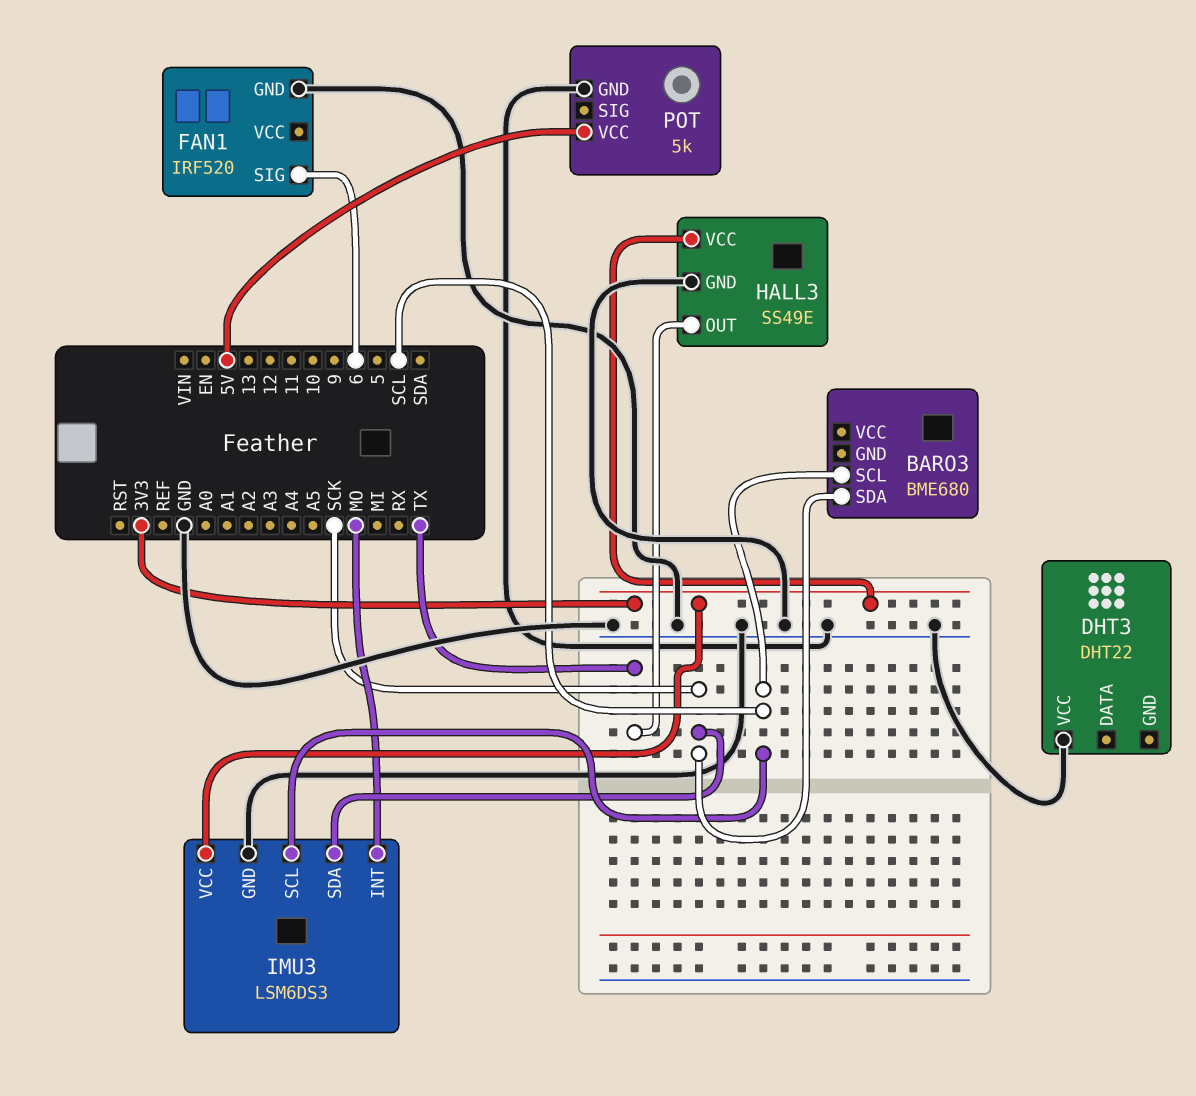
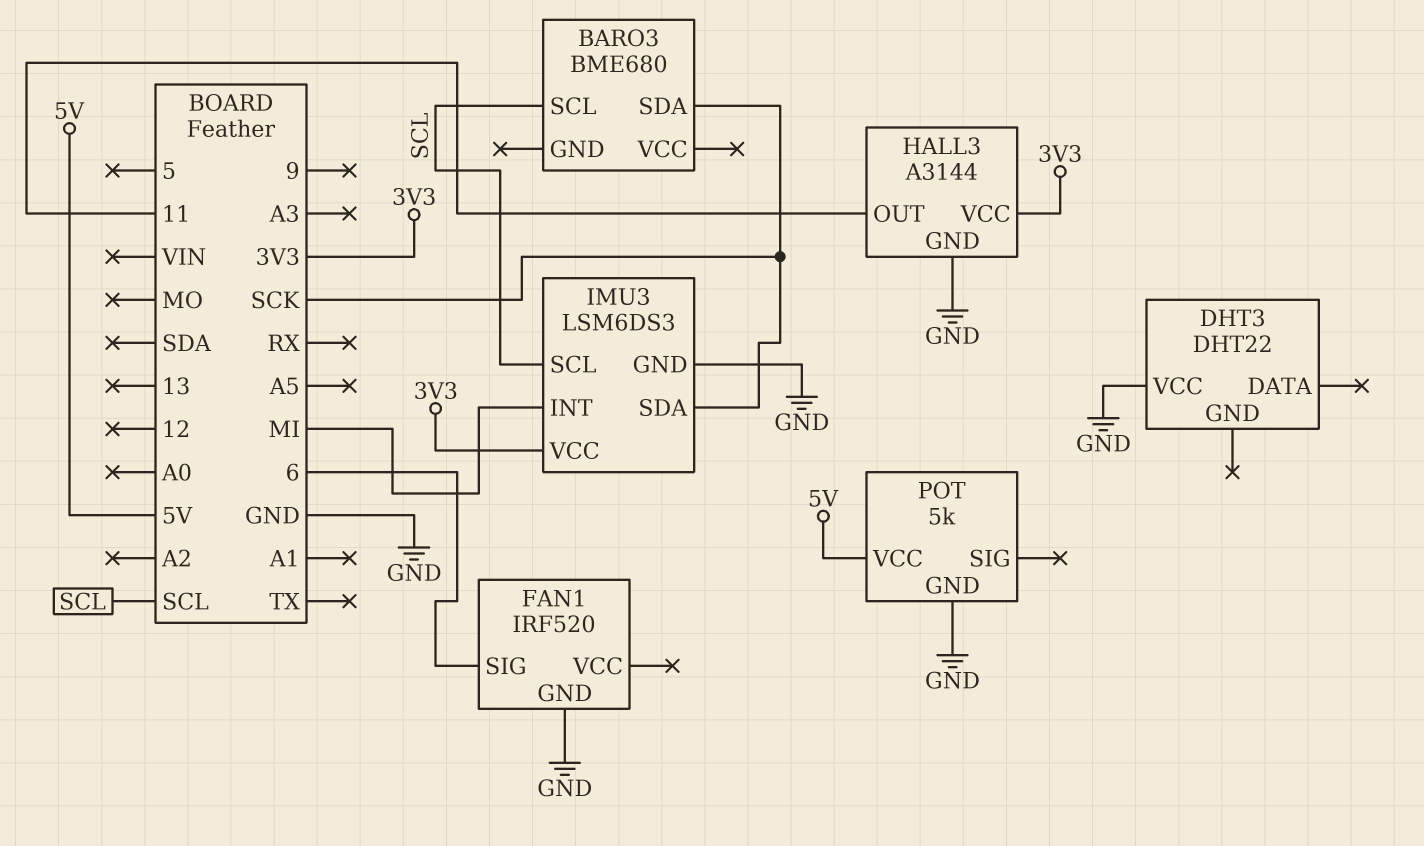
HALL3: SS49E -> A3144
HALL3 pin OUT: TX -> 11
IMU3 pin INT: MO -> MI

